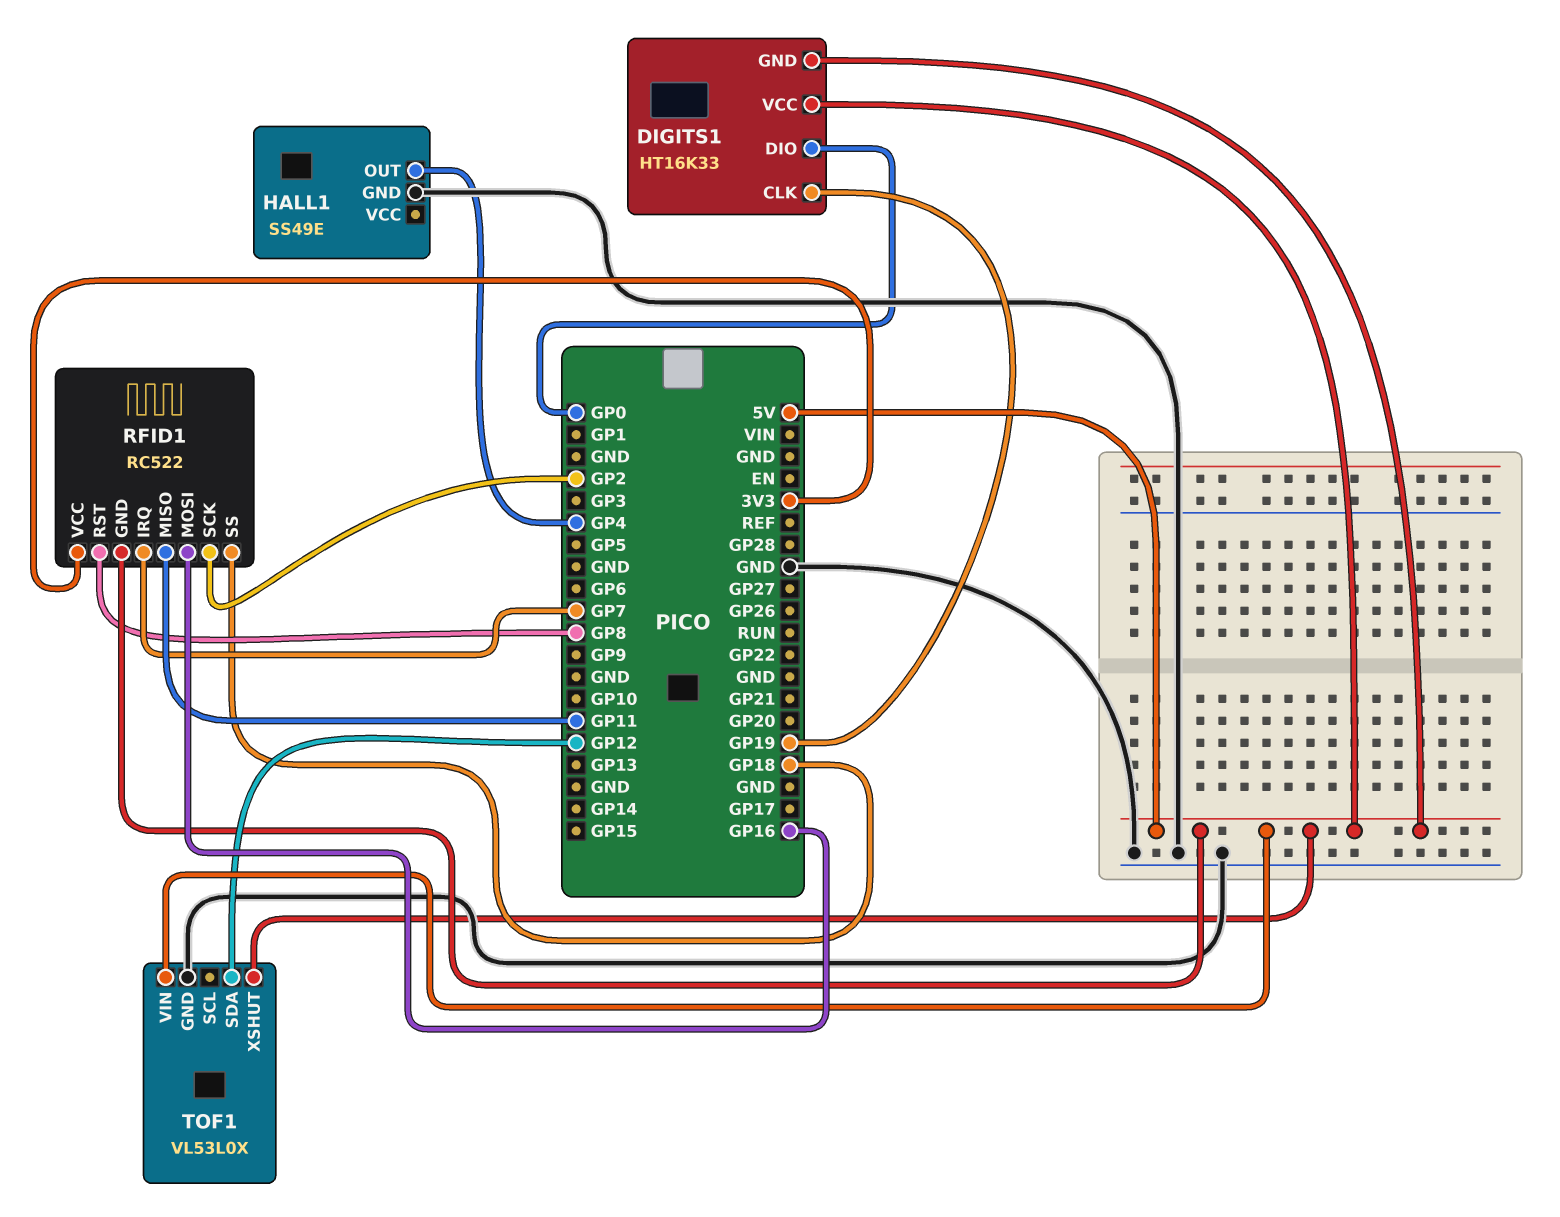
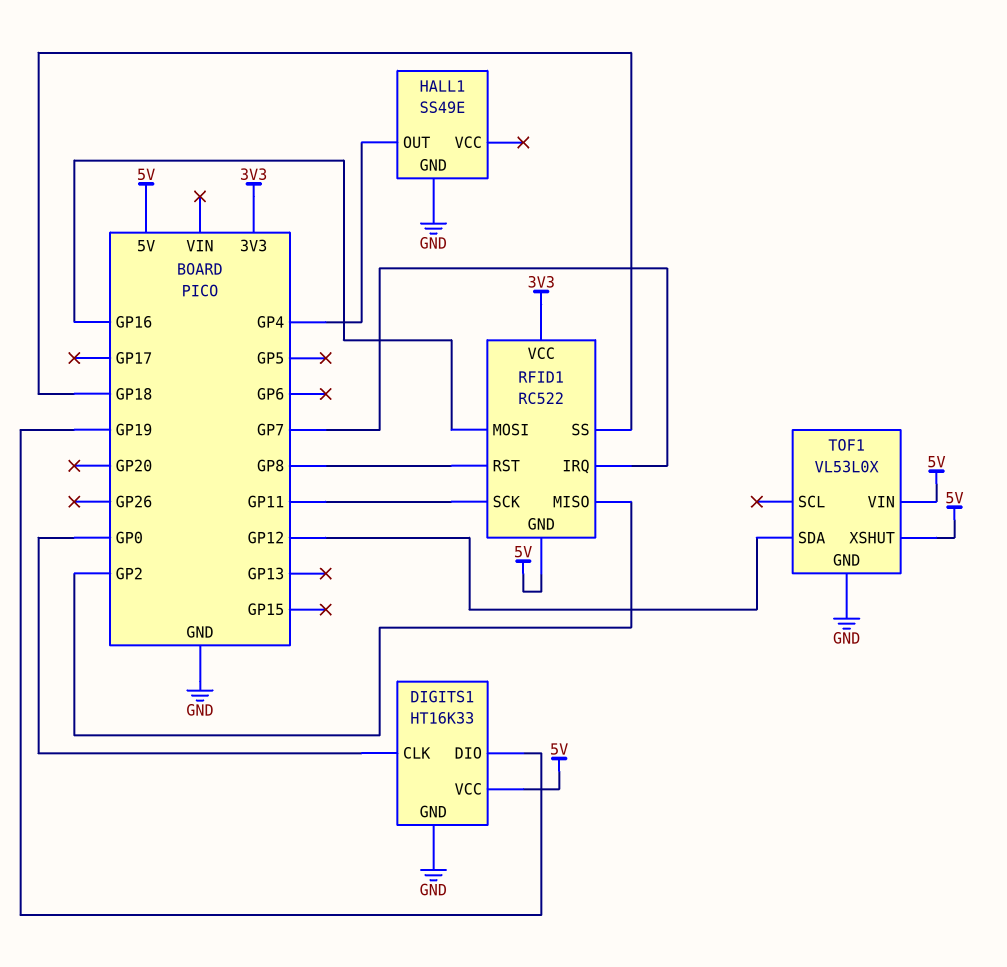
DIGITS1 pin CLK: GP19 -> GP0
DIGITS1 pin DIO: GP0 -> GP19
DIGITS1 pin GND: 5V -> GND
RFID1 pin MISO: GP11 -> GP2
RFID1 pin SCK: GP2 -> GP11

